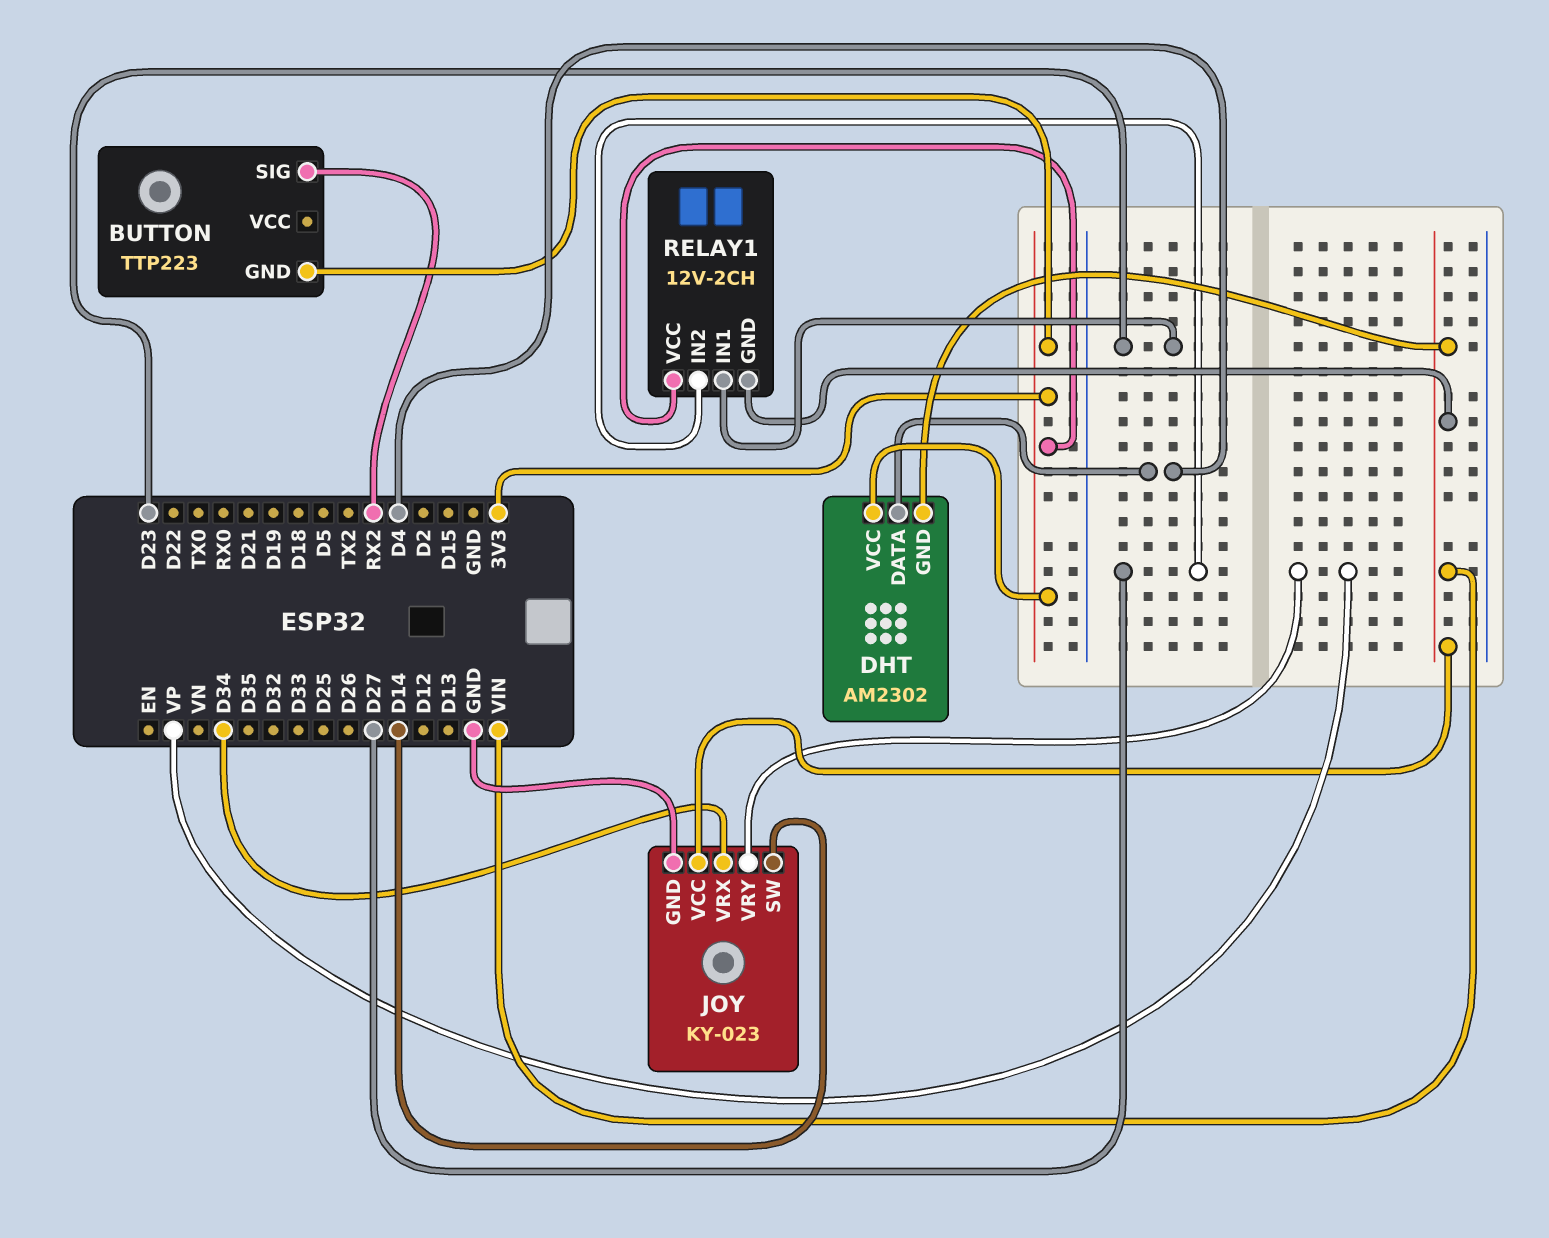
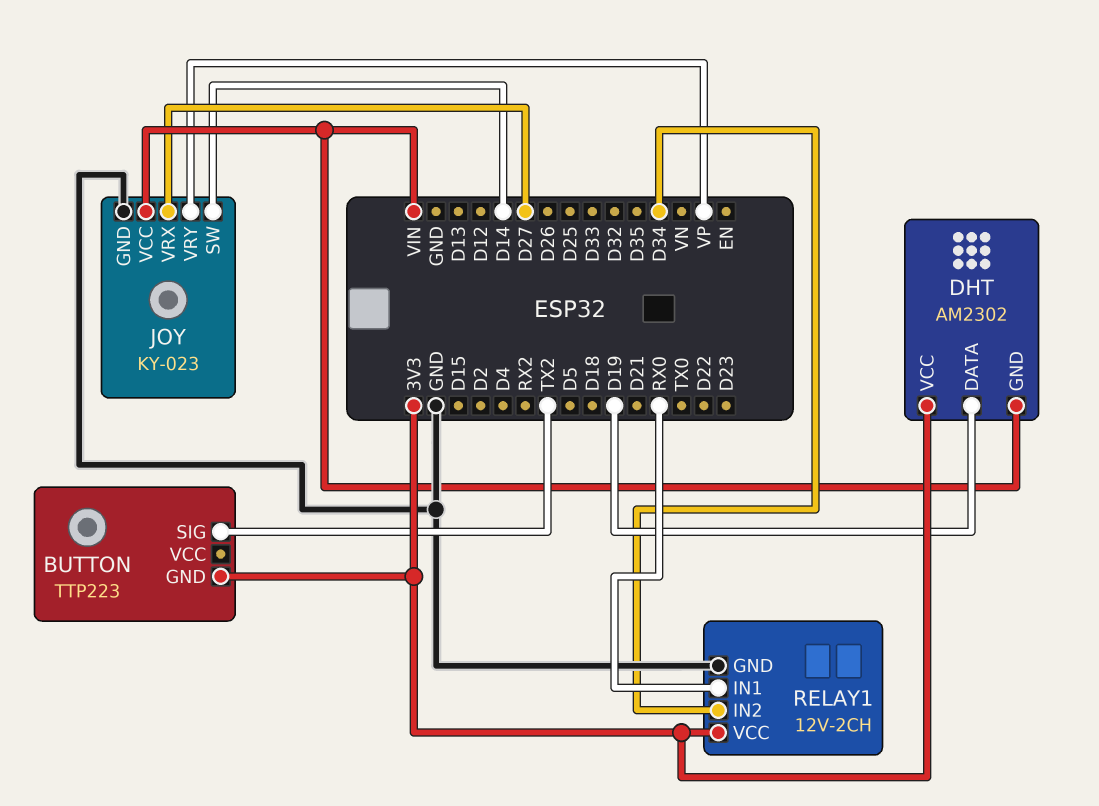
BUTTON pin SIG: RX2 -> TX2
DHT pin DATA: D4 -> D19
JOY pin VRX: D34 -> D27
RELAY1 pin GND: VIN -> GND
RELAY1 pin IN1: D23 -> RX0
RELAY1 pin IN2: D27 -> D34

